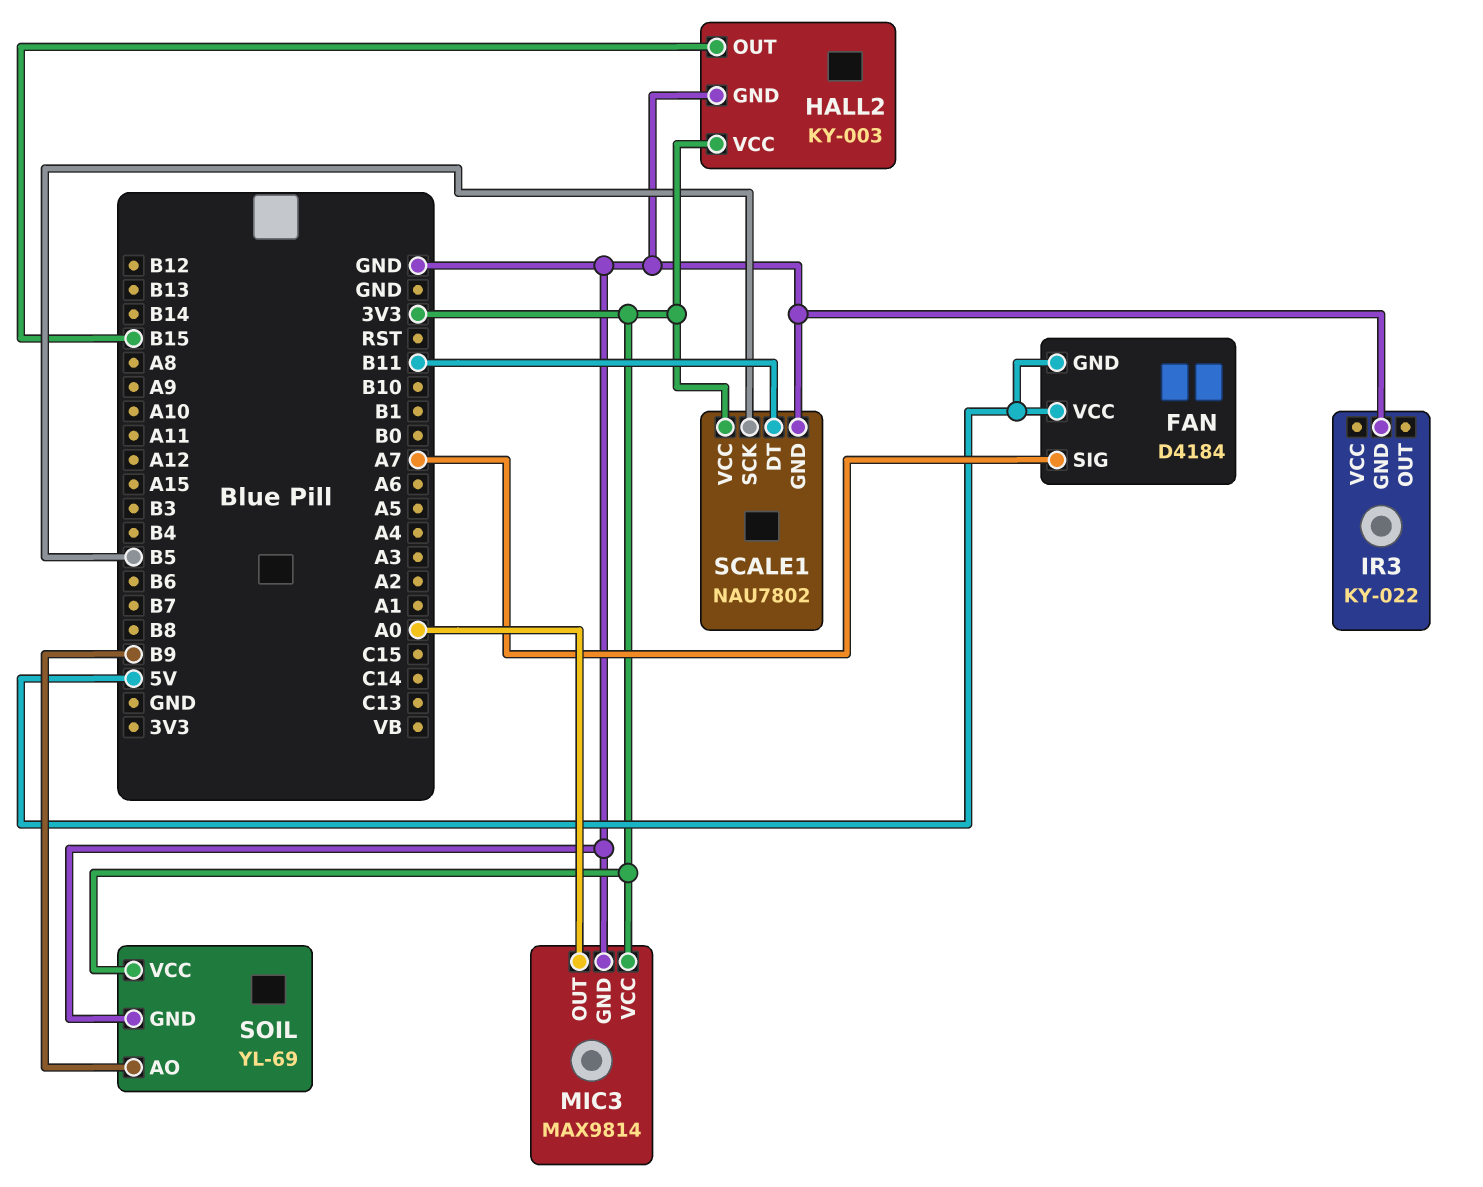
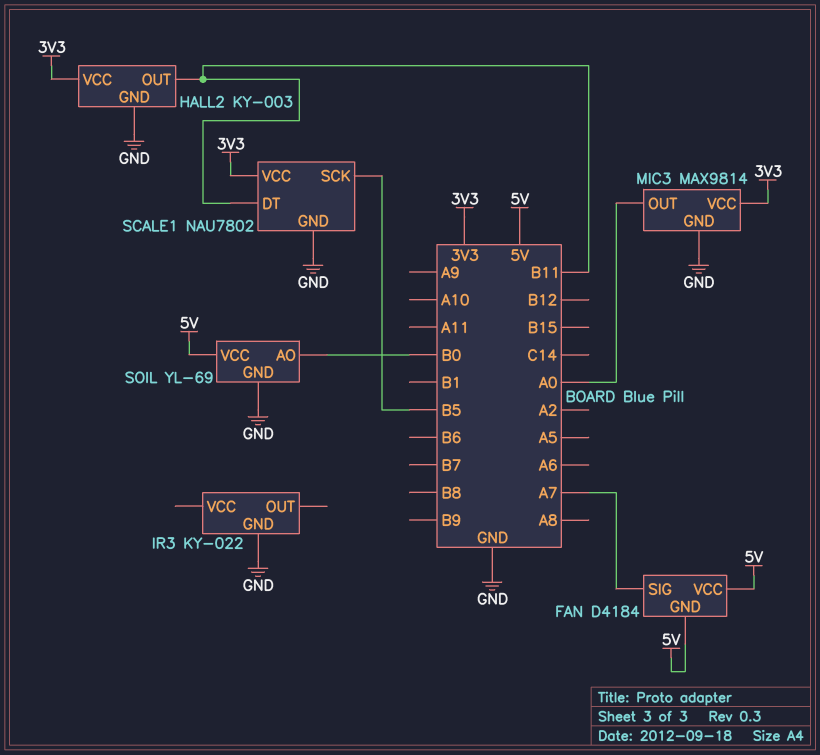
HALL2 pin OUT: B15 -> B11
SOIL pin AO: B9 -> B0
SOIL pin VCC: 3V3 -> 5V

